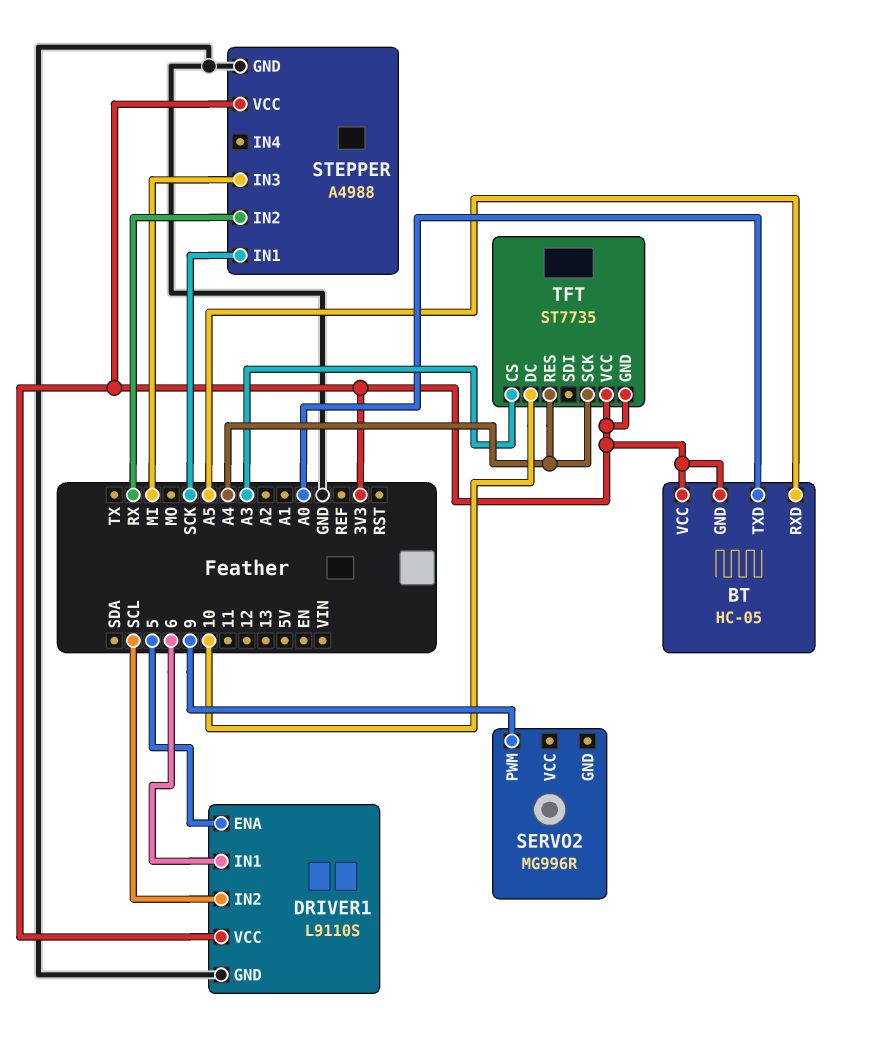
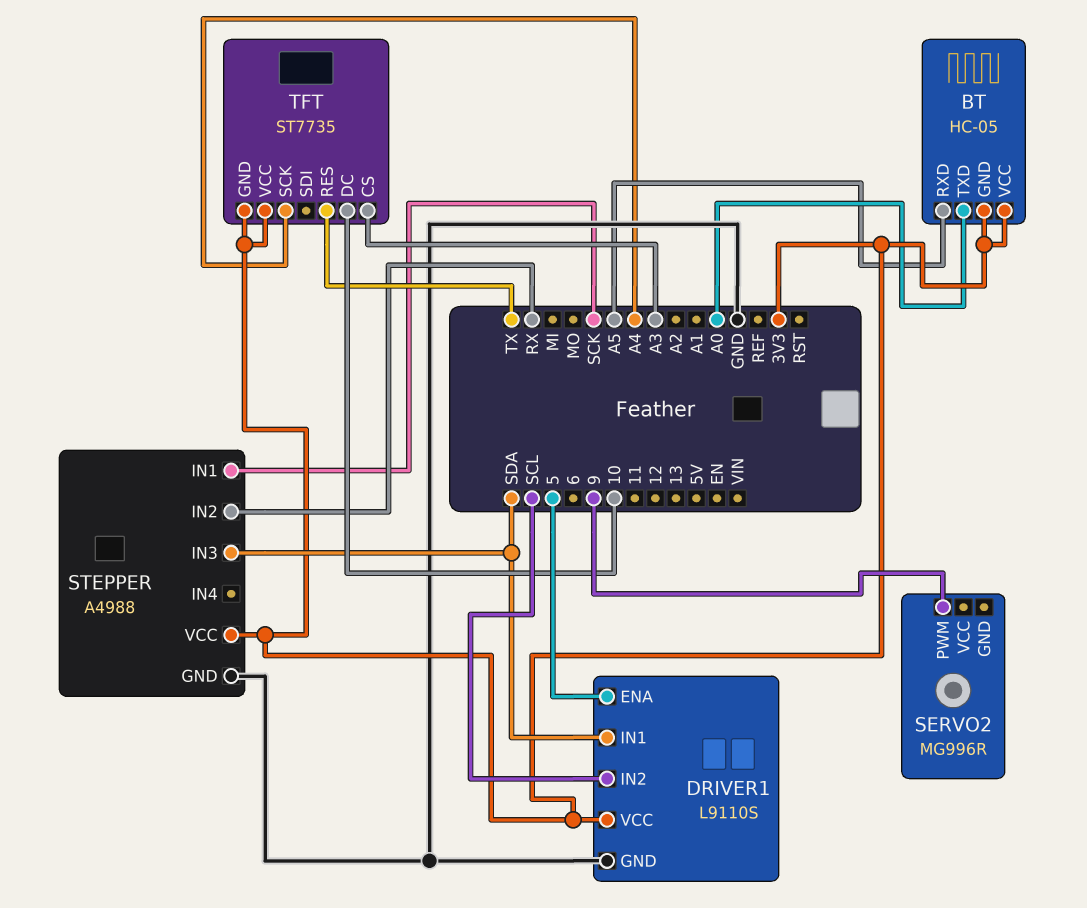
DRIVER1 pin IN1: 6 -> SDA
STEPPER pin IN3: MI -> SDA
TFT pin RES: A4 -> TX

